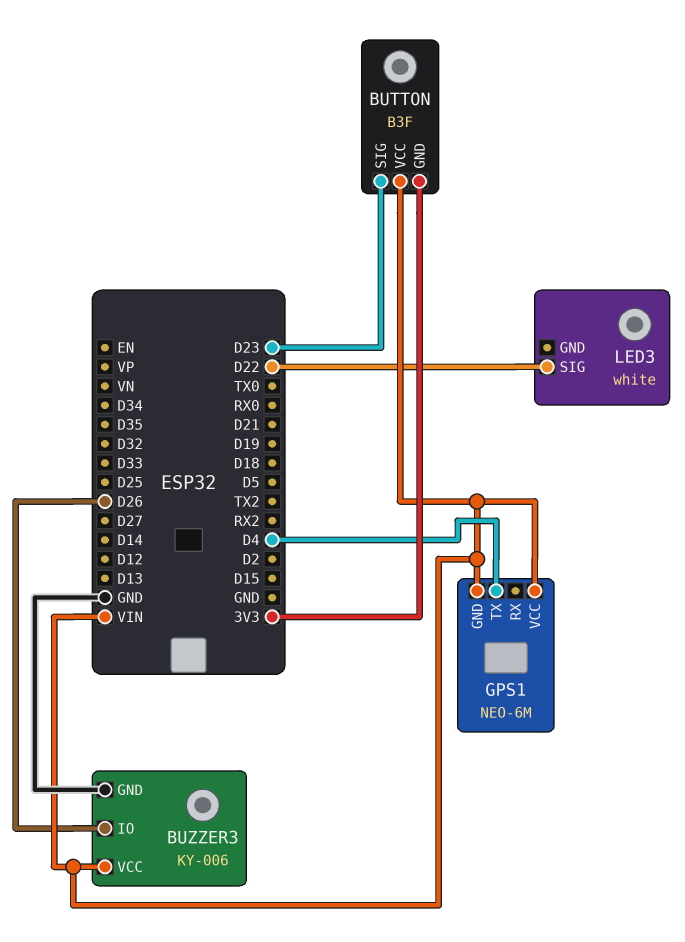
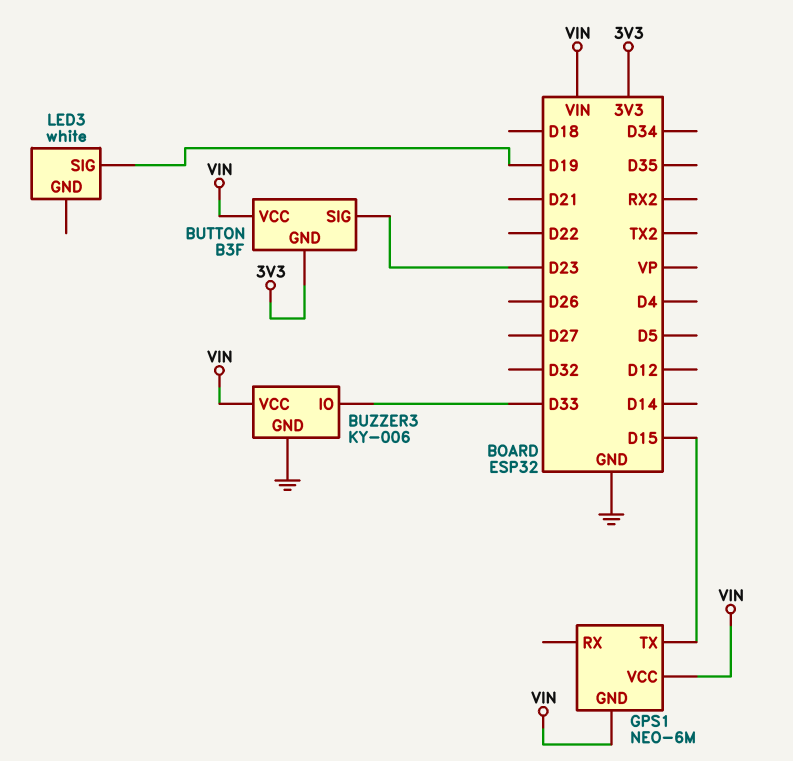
BUZZER3 pin IO: D26 -> D33
GPS1 pin TX: D4 -> D15
LED3 pin SIG: D22 -> D19

